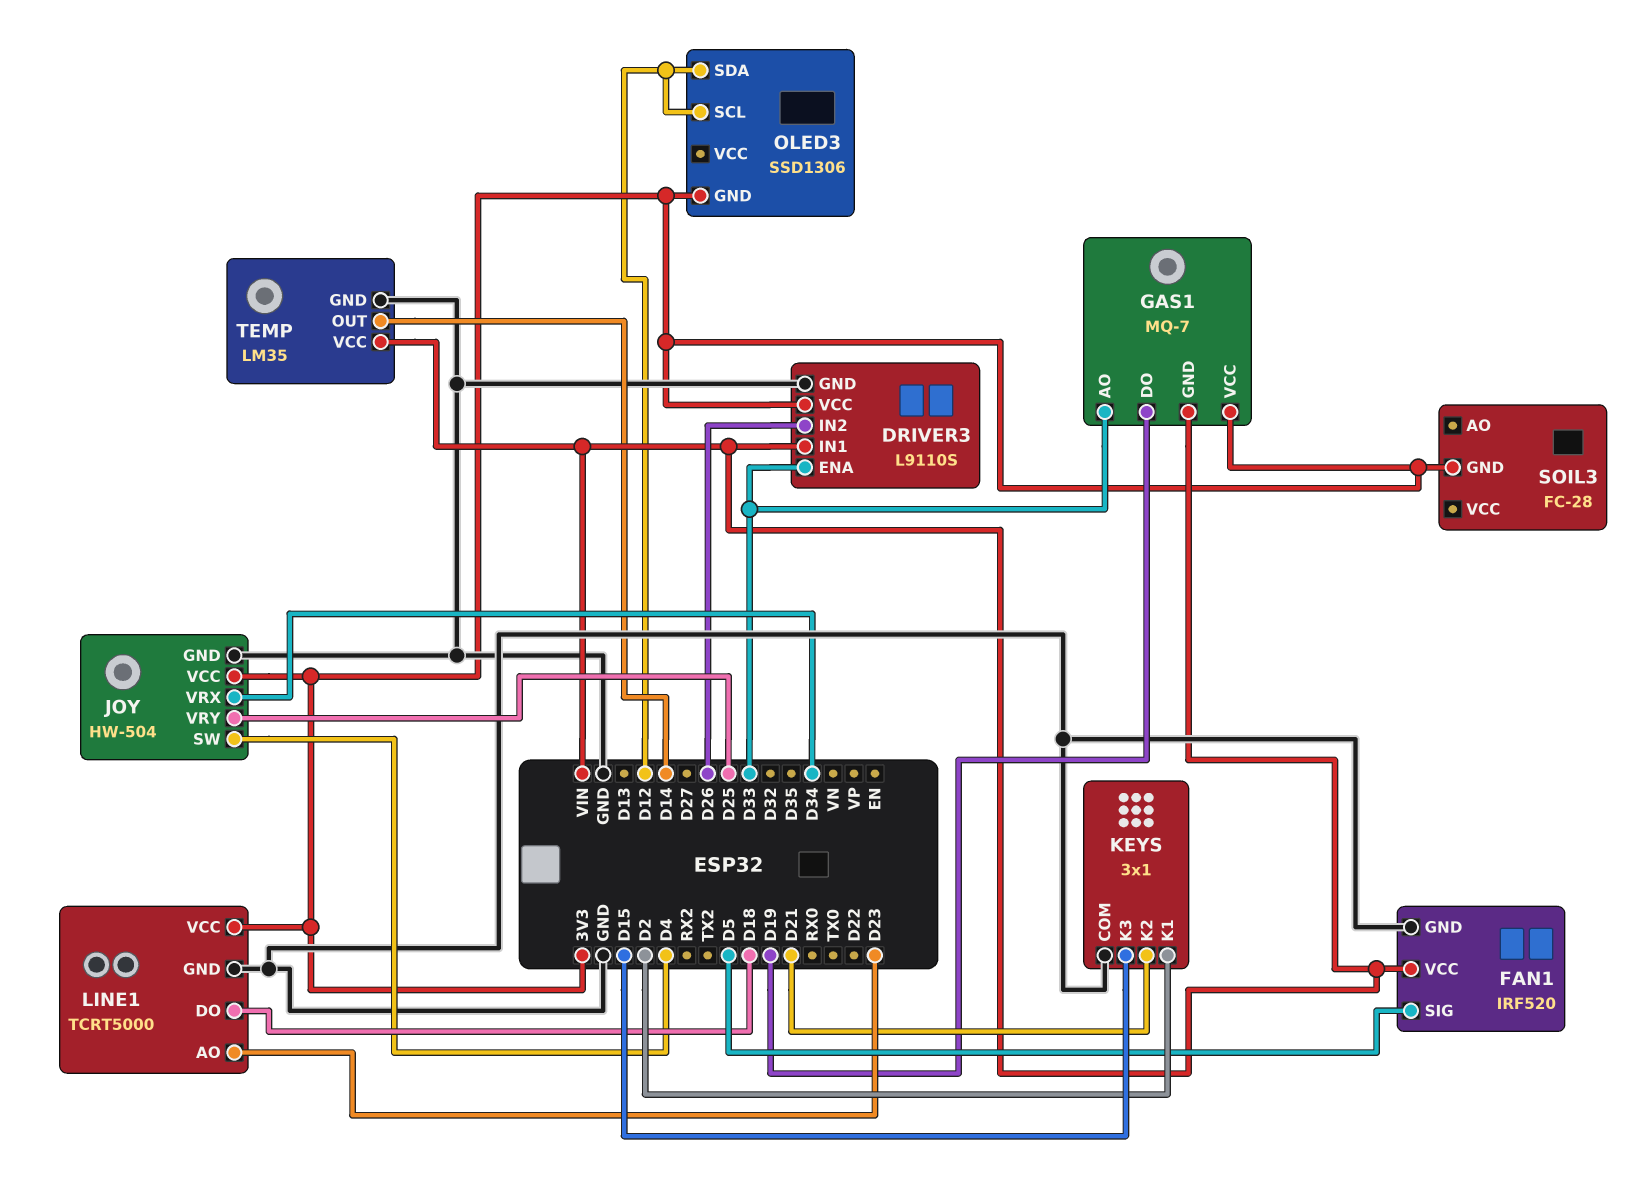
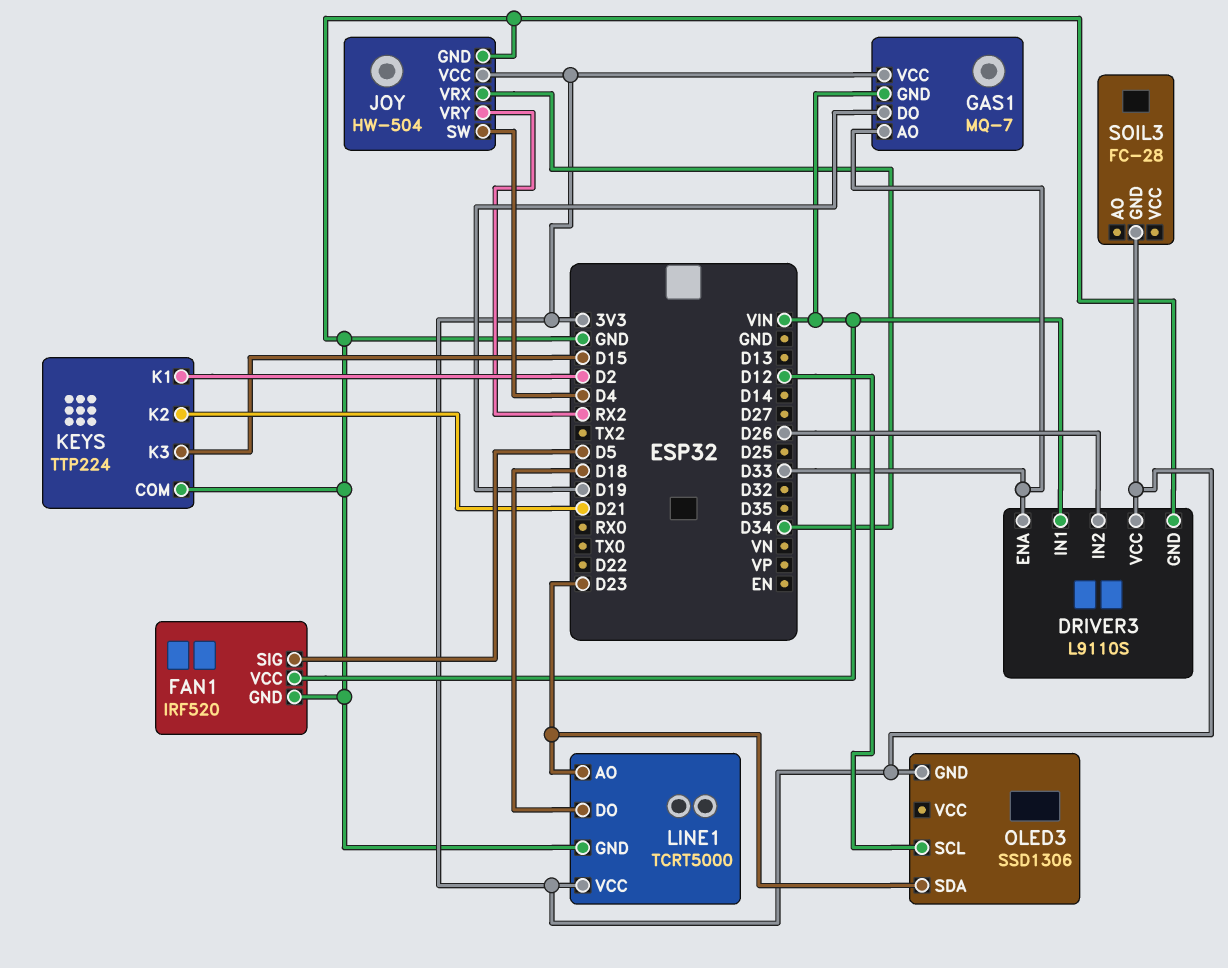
JOY pin VRY: D25 -> RX2
KEYS: 3x1 -> TTP224
OLED3 pin SDA: D12 -> D23
TEMP: LM35 -> none
TEMP pin GND: GND -> none
TEMP pin OUT: D14 -> none
TEMP pin VCC: VIN -> none

